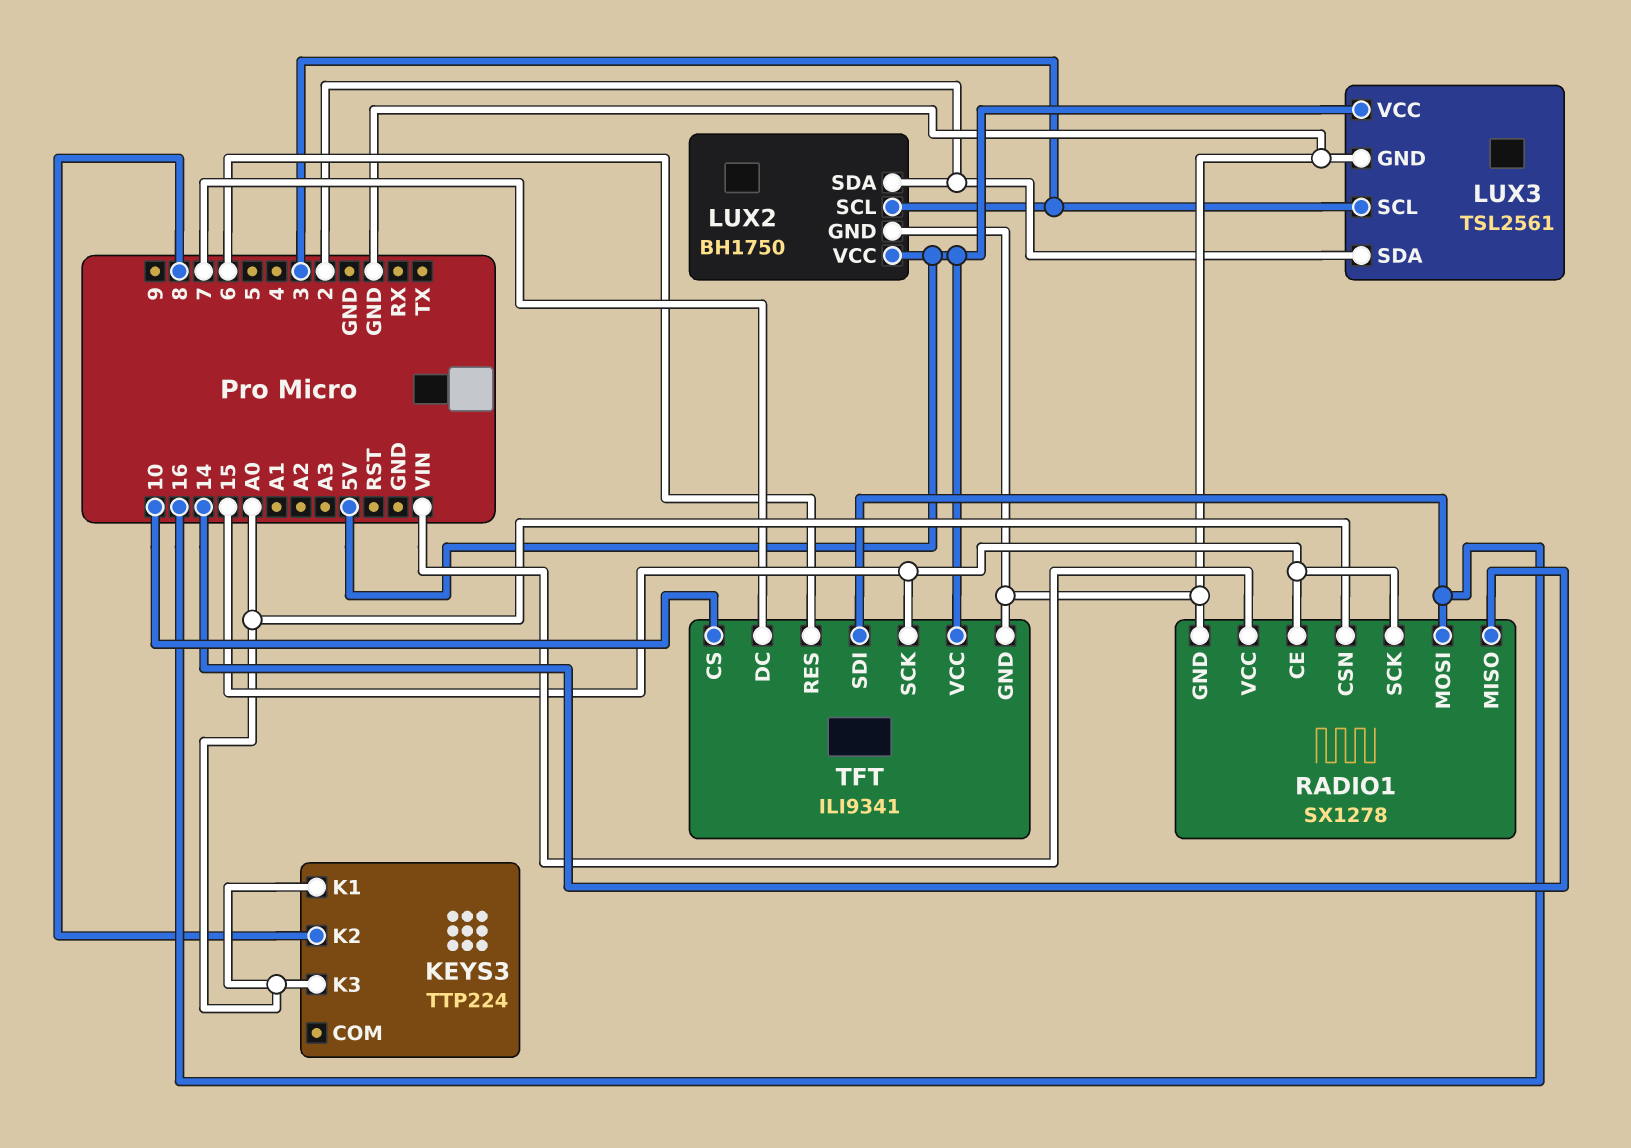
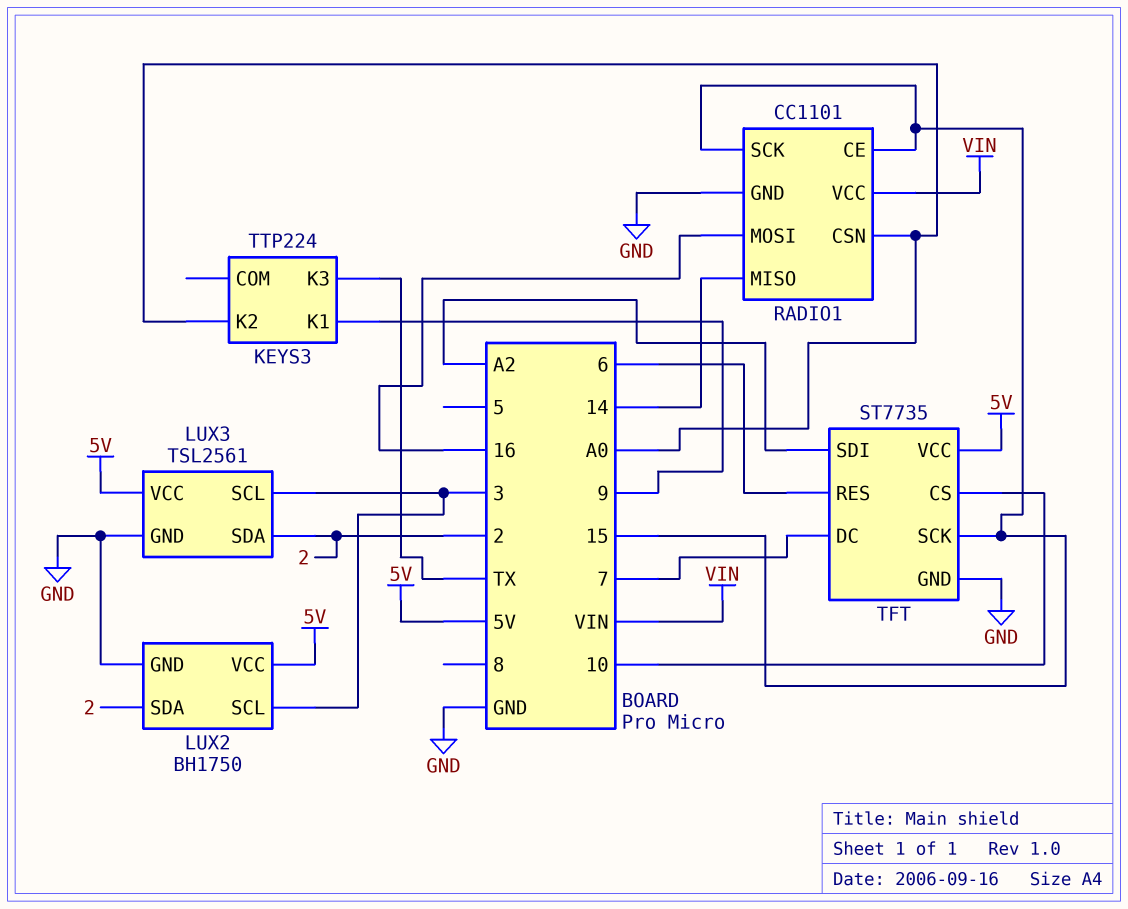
KEYS3 pin K1: A0 -> 9
KEYS3 pin K2: 8 -> A0
KEYS3 pin K3: A0 -> TX
RADIO1: SX1278 -> CC1101
TFT: ILI9341 -> ST7735
TFT pin SDI: 16 -> A2

